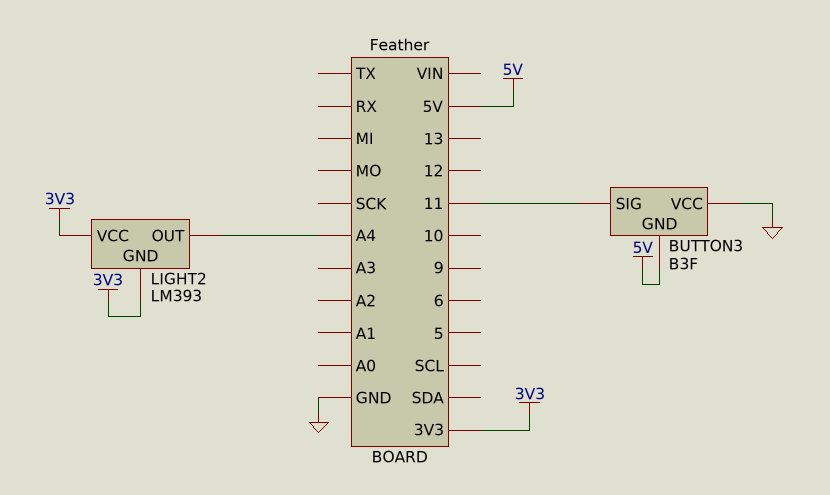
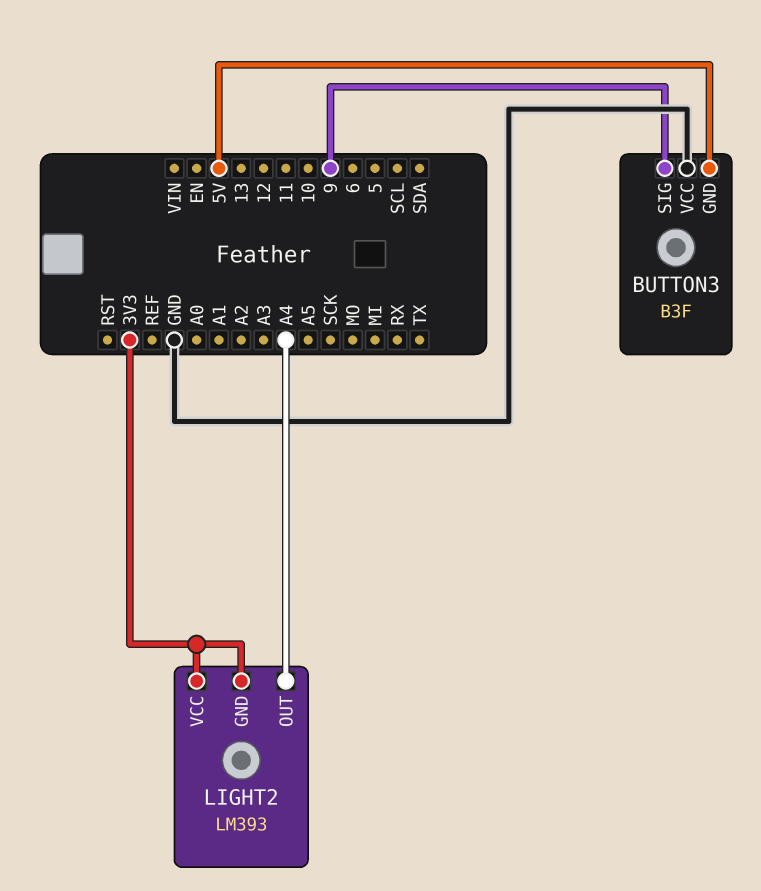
BUTTON3 pin SIG: 11 -> 9

